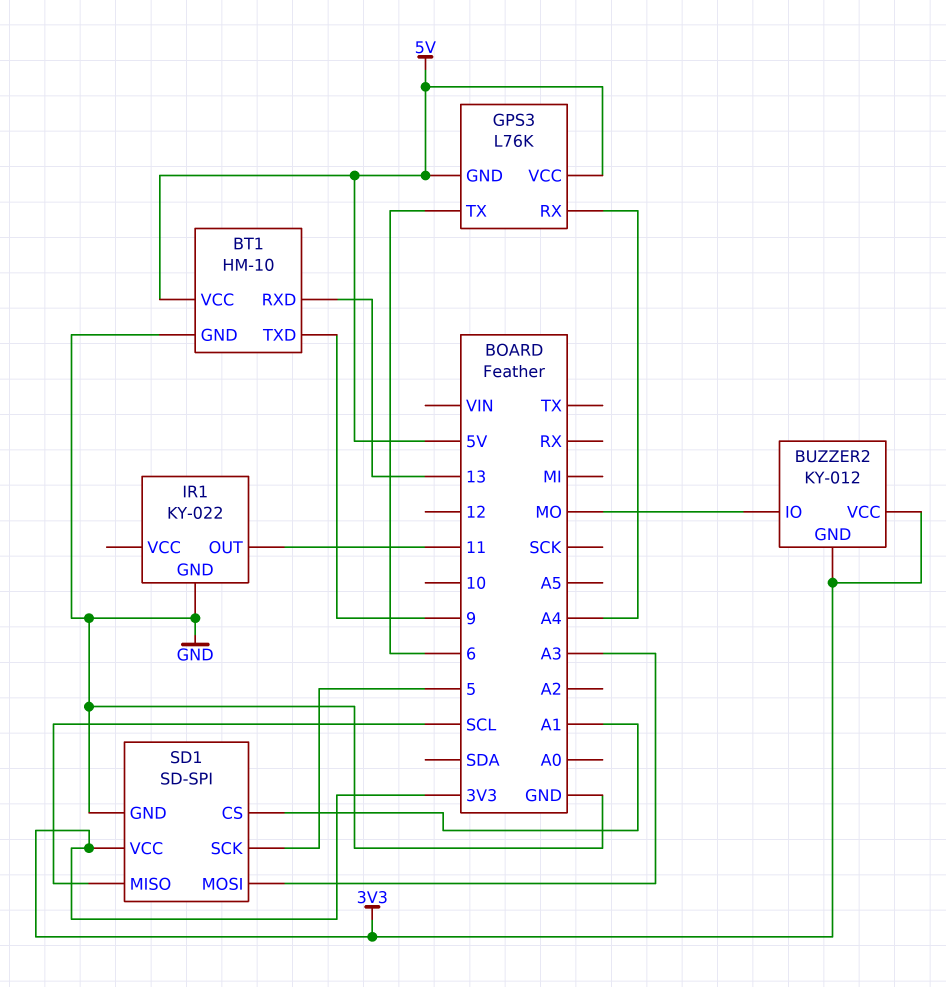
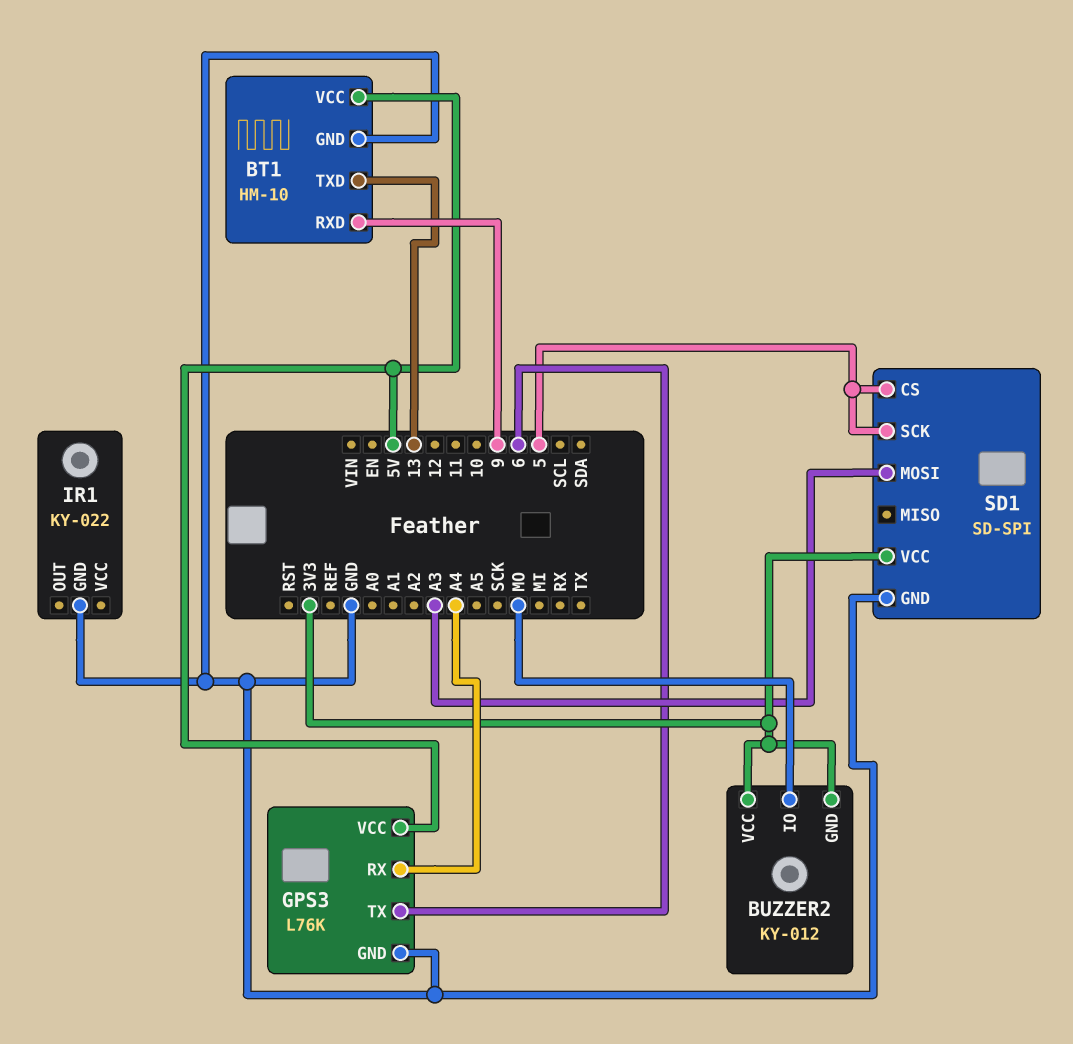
BT1 pin RXD: 13 -> 9
BT1 pin TXD: 9 -> 13
GPS3 pin GND: 5V -> GND
IR1 pin OUT: 11 -> none
SD1 pin CS: A1 -> 5
SD1 pin MISO: SCL -> none

